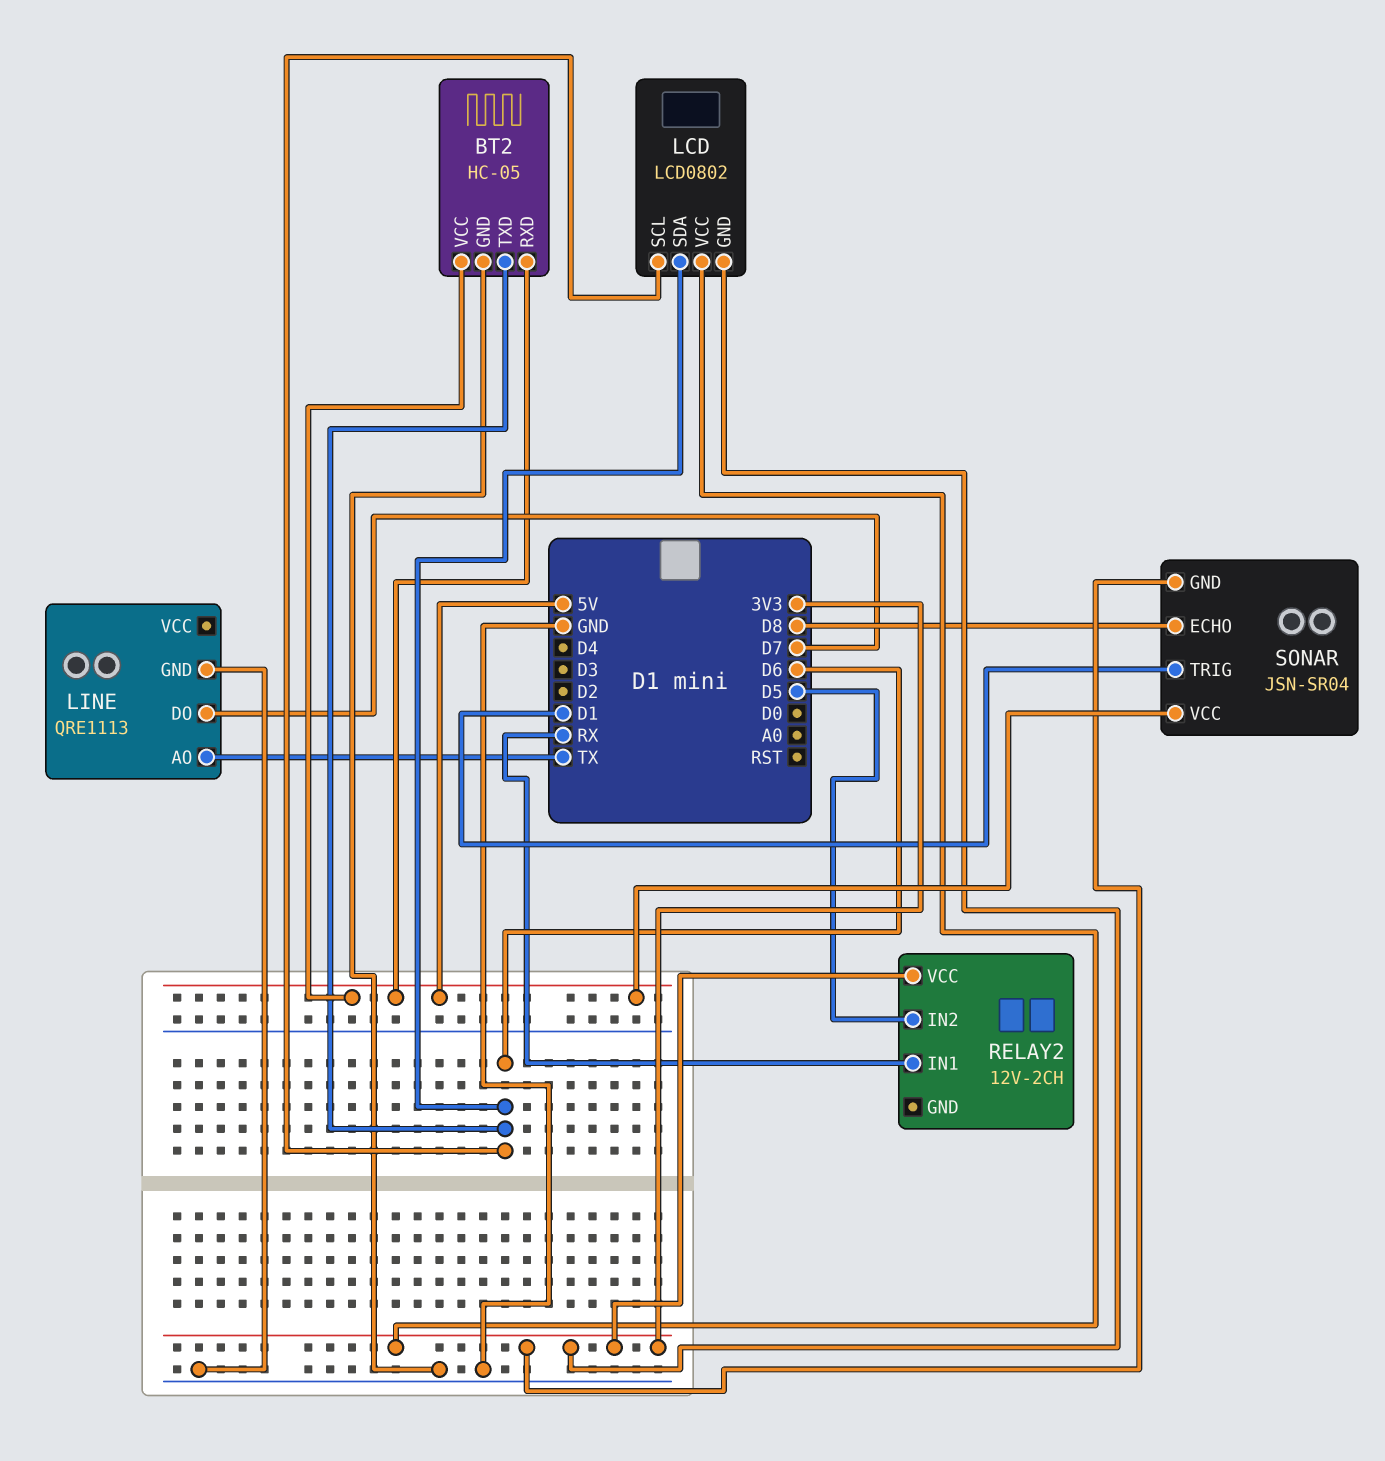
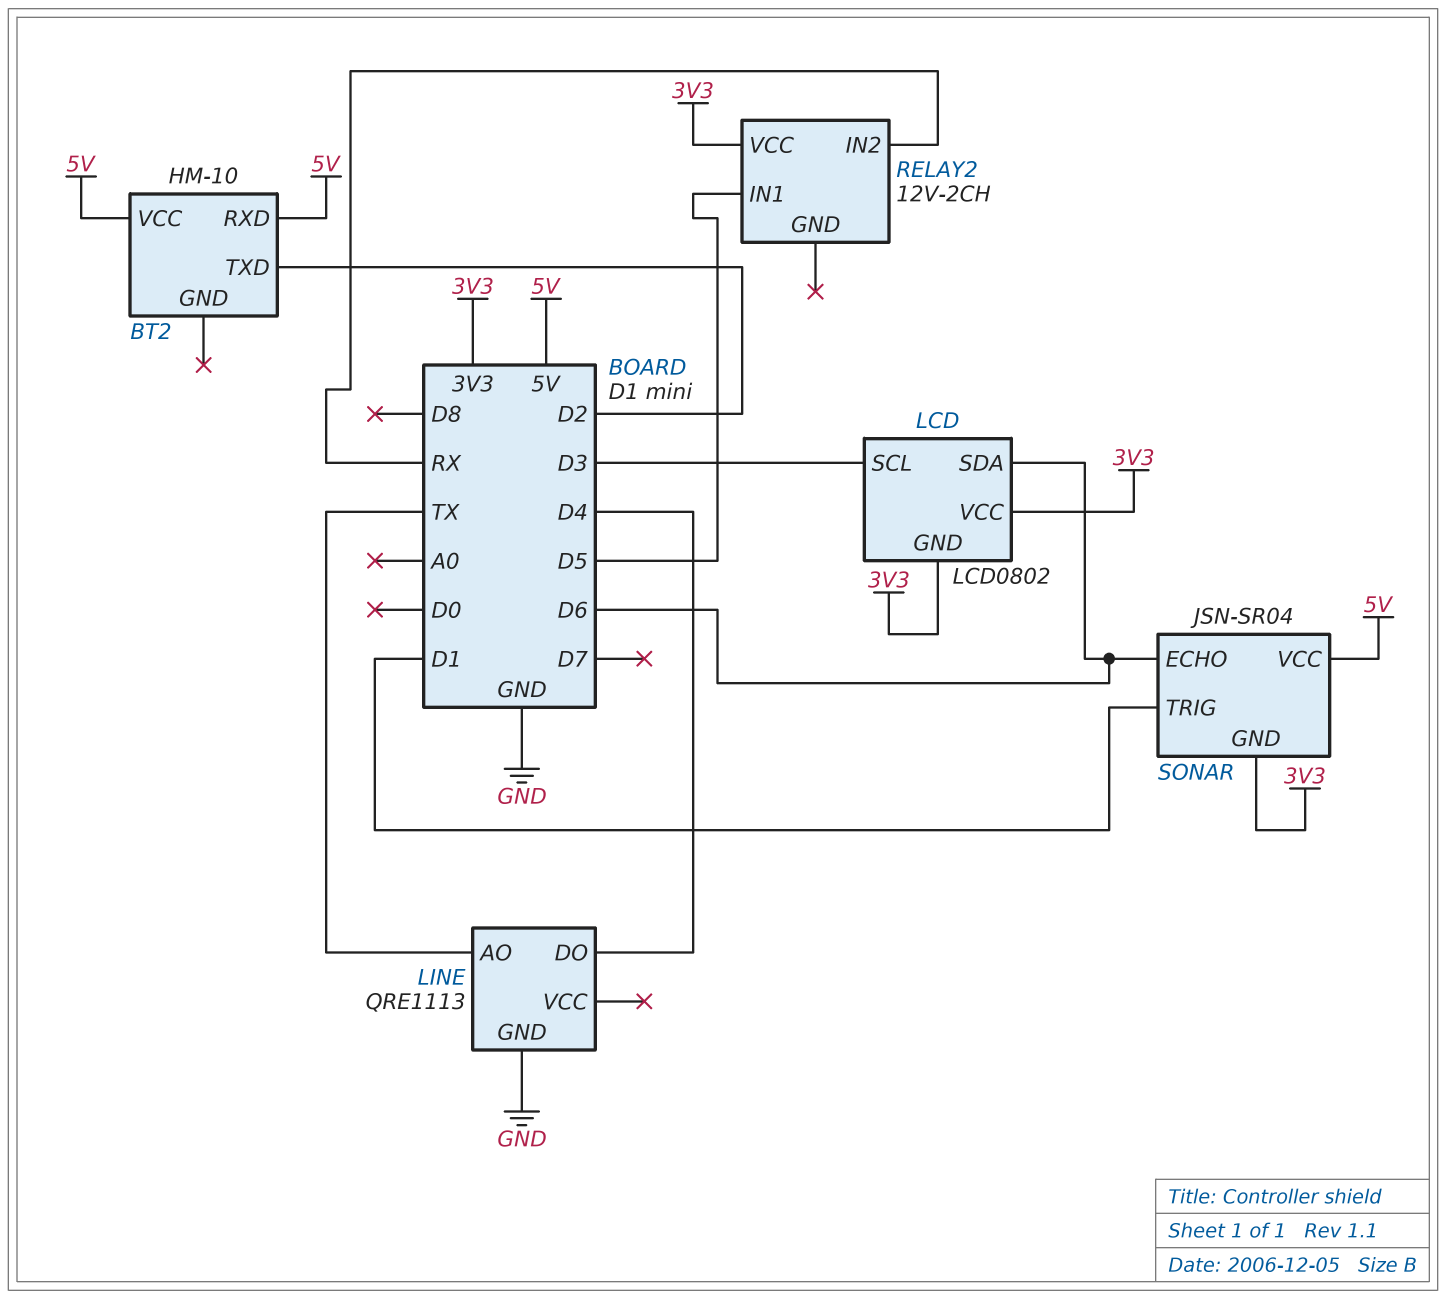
BT2: HC-05 -> HM-10
BT2 pin GND: GND -> none
BT2 pin TXD: D6 -> D2
LCD pin SCL: D6 -> D3
LINE pin DO: D7 -> D4
RELAY2 pin IN1: RX -> D5
RELAY2 pin IN2: D5 -> RX
SONAR pin ECHO: D8 -> D6

